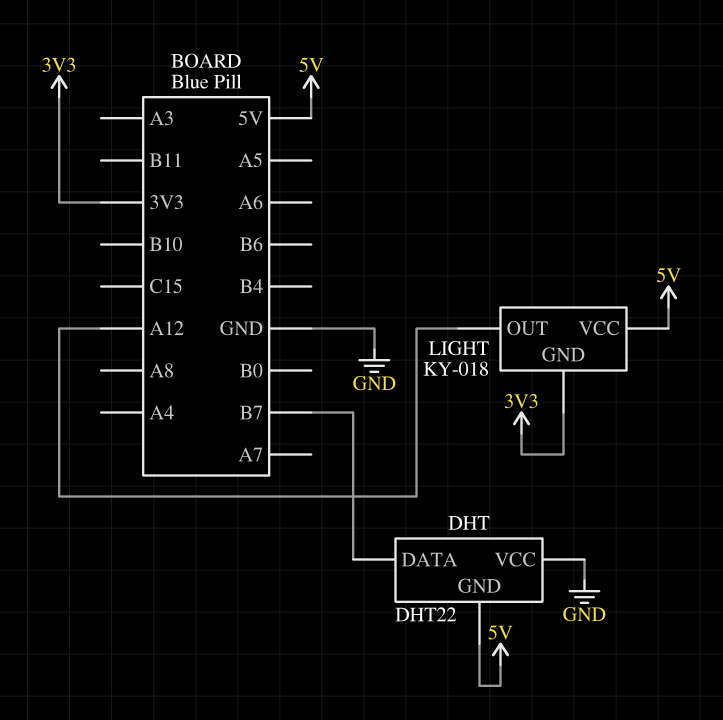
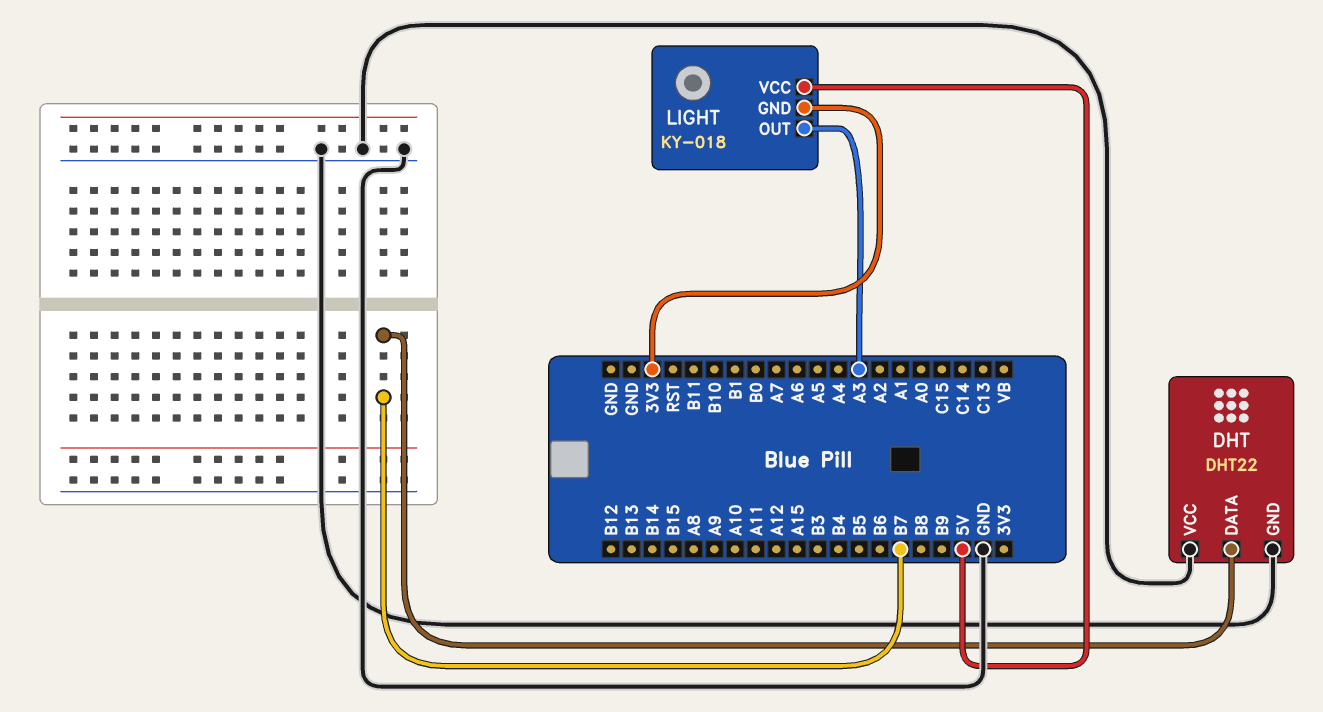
DHT pin GND: 5V -> GND
LIGHT pin OUT: A12 -> A3

